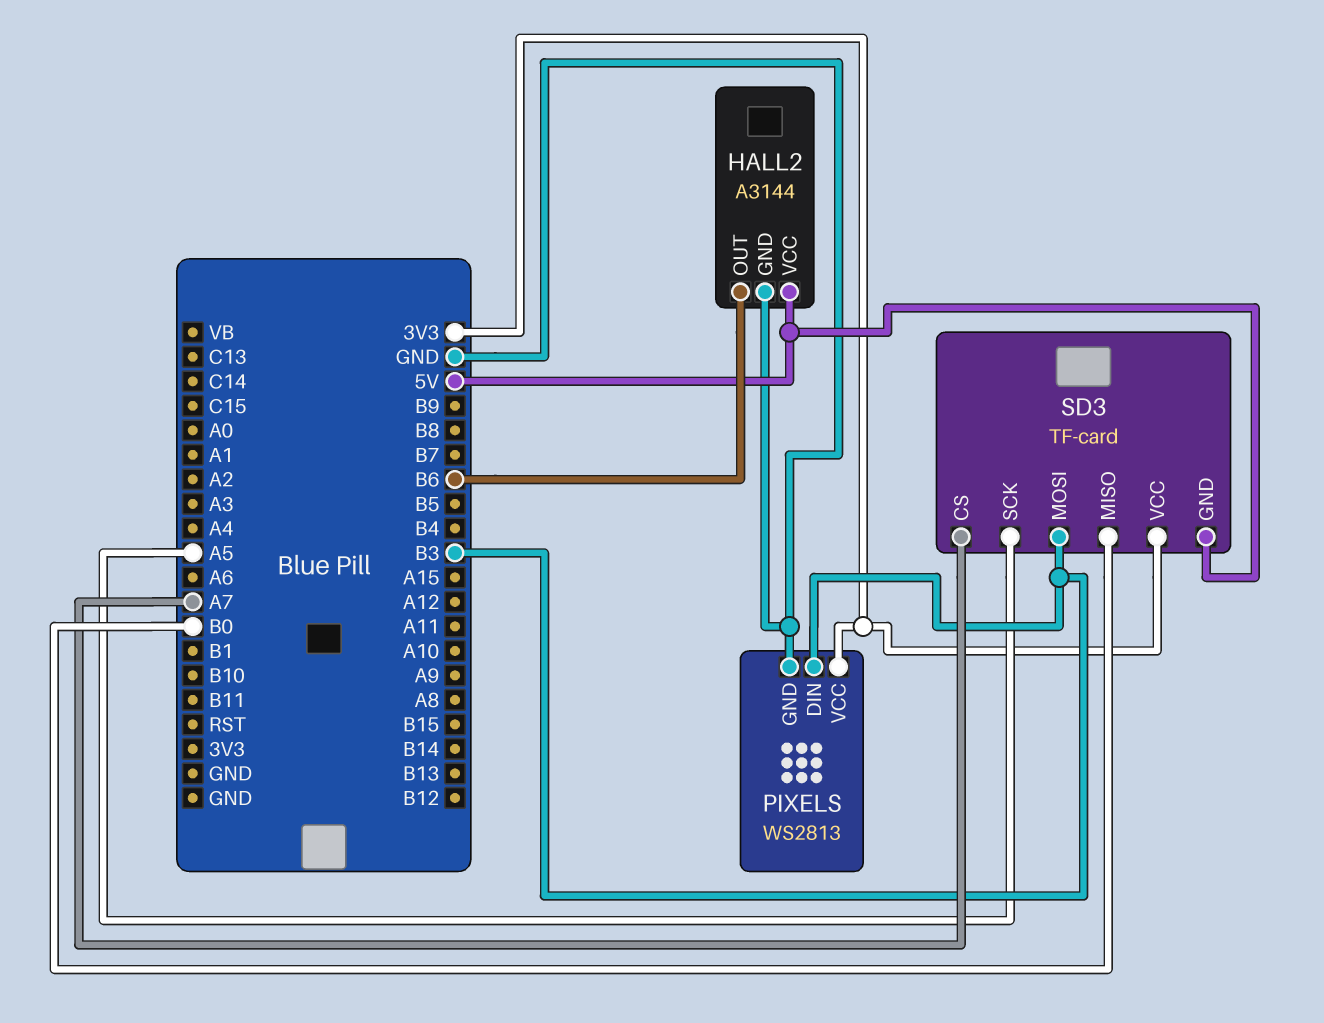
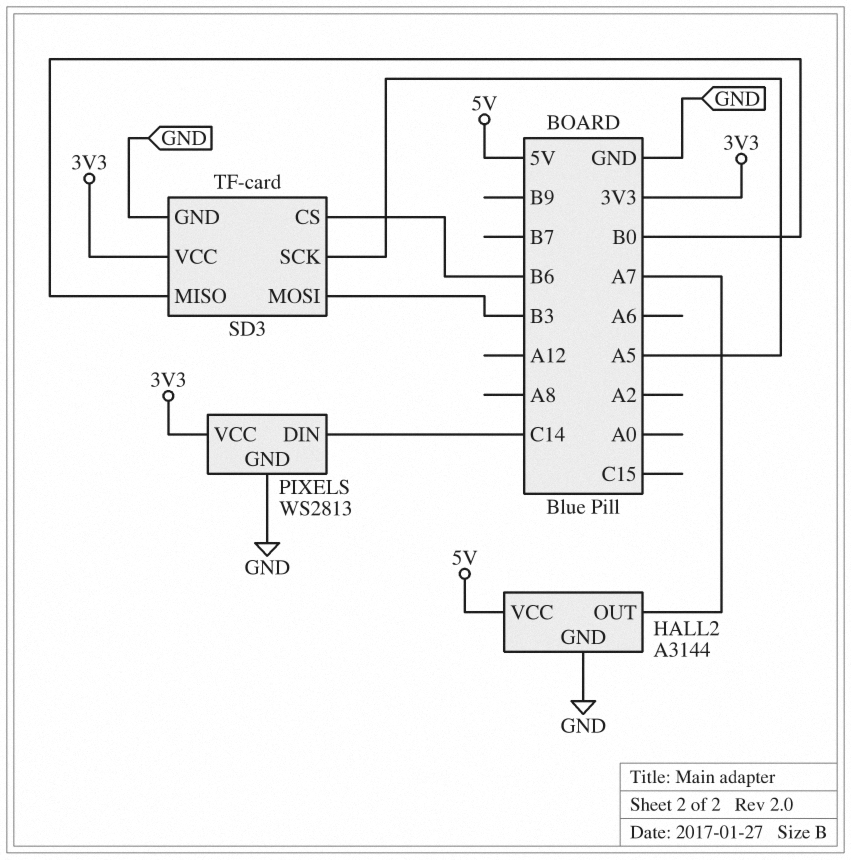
HALL2 pin OUT: B6 -> A7
PIXELS pin DIN: B3 -> C14
SD3 pin CS: A7 -> B6
SD3 pin GND: 5V -> GND

